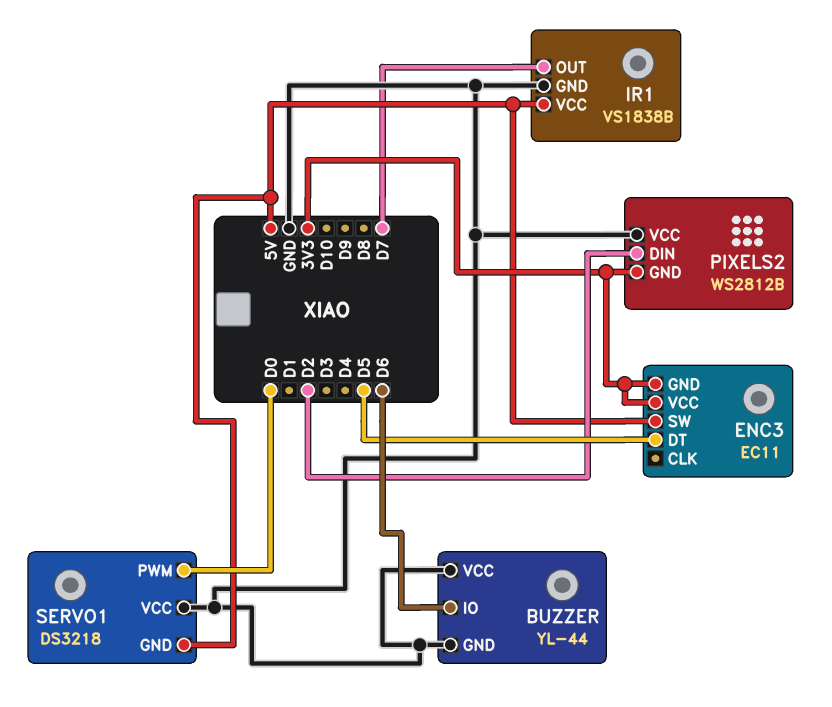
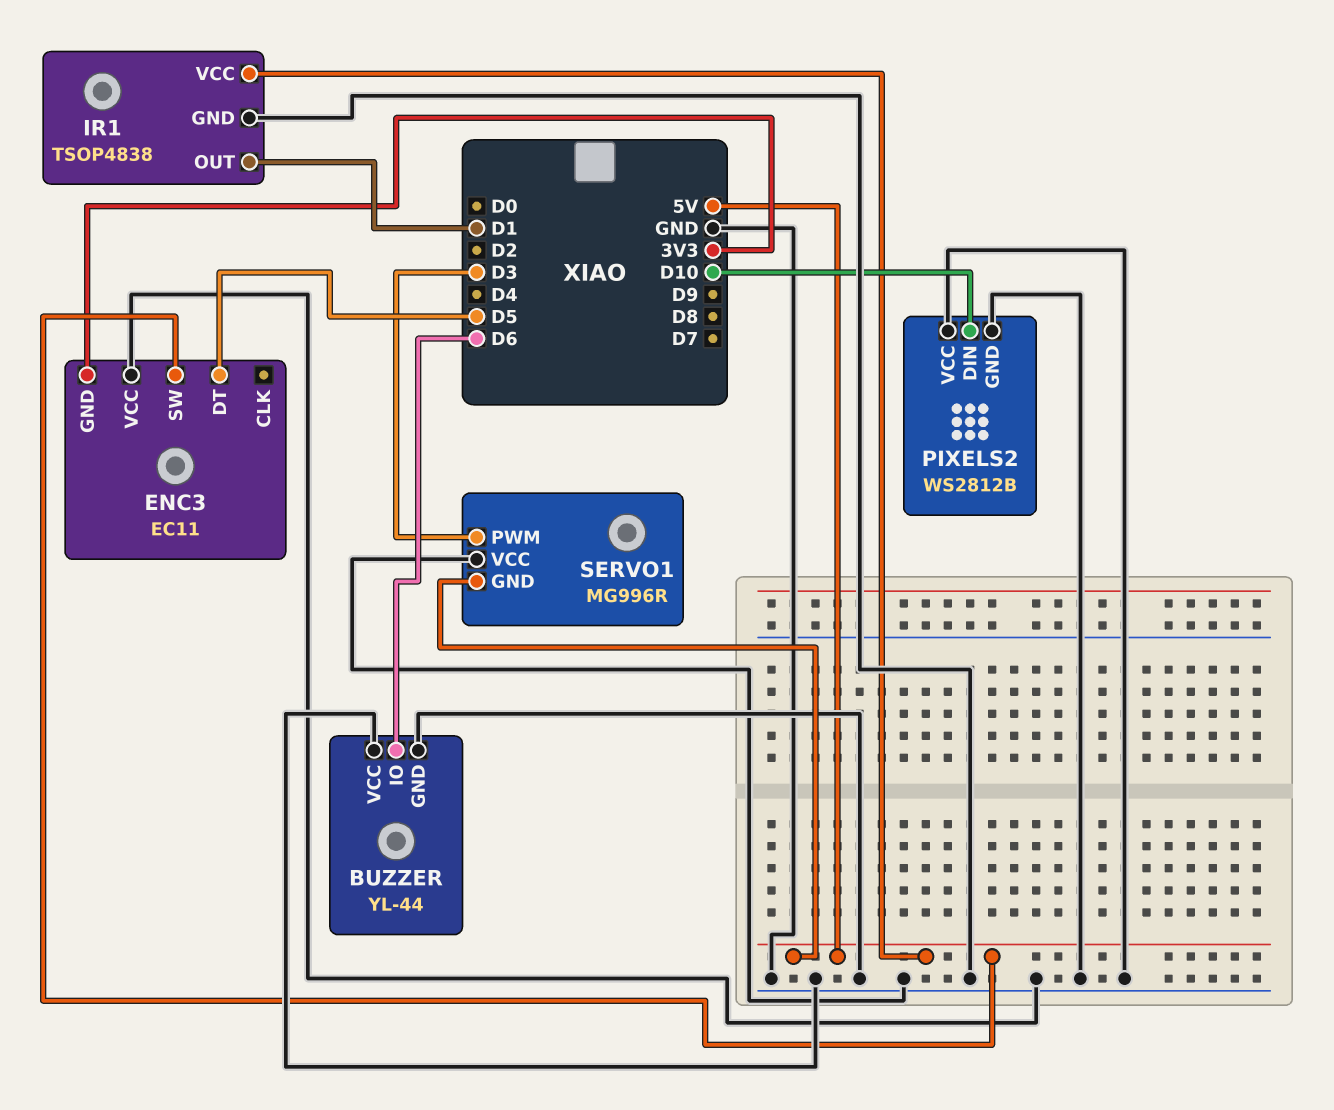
ENC3 pin VCC: 3V3 -> GND
IR1: VS1838B -> TSOP4838
IR1 pin OUT: D7 -> D1
PIXELS2 pin DIN: D2 -> D10
PIXELS2 pin GND: 3V3 -> GND
SERVO1: DS3218 -> MG996R
SERVO1 pin PWM: D0 -> D3

